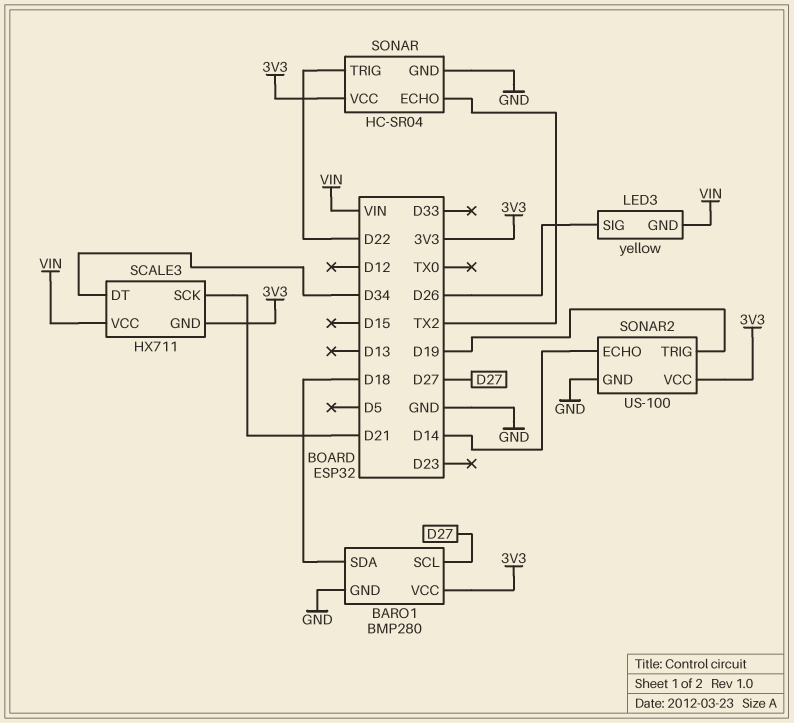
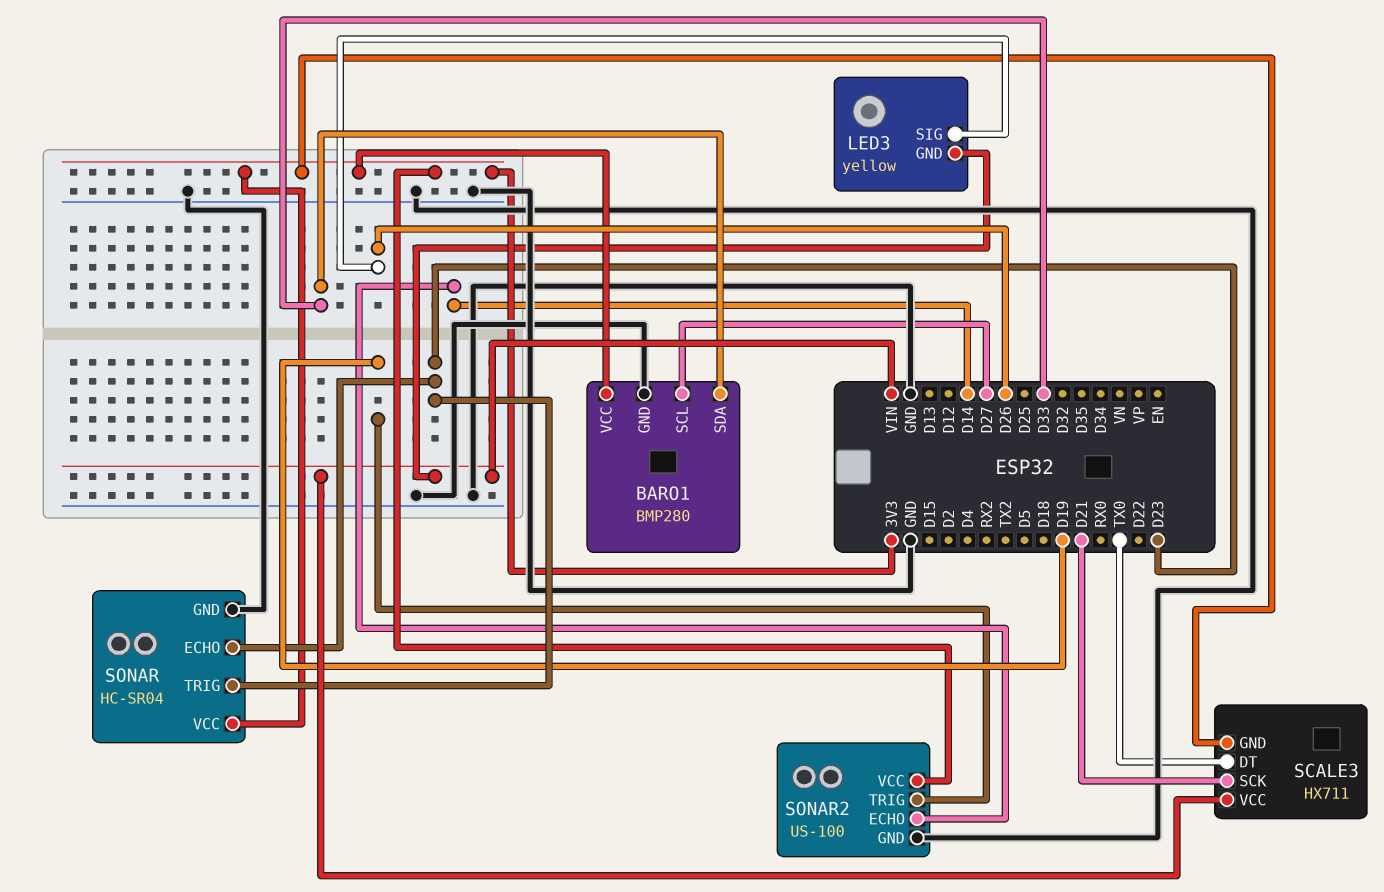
BARO1 pin SDA: D18 -> D33
SCALE3 pin DT: D34 -> TX0
SONAR pin ECHO: TX2 -> D23
SONAR pin TRIG: D22 -> D23

